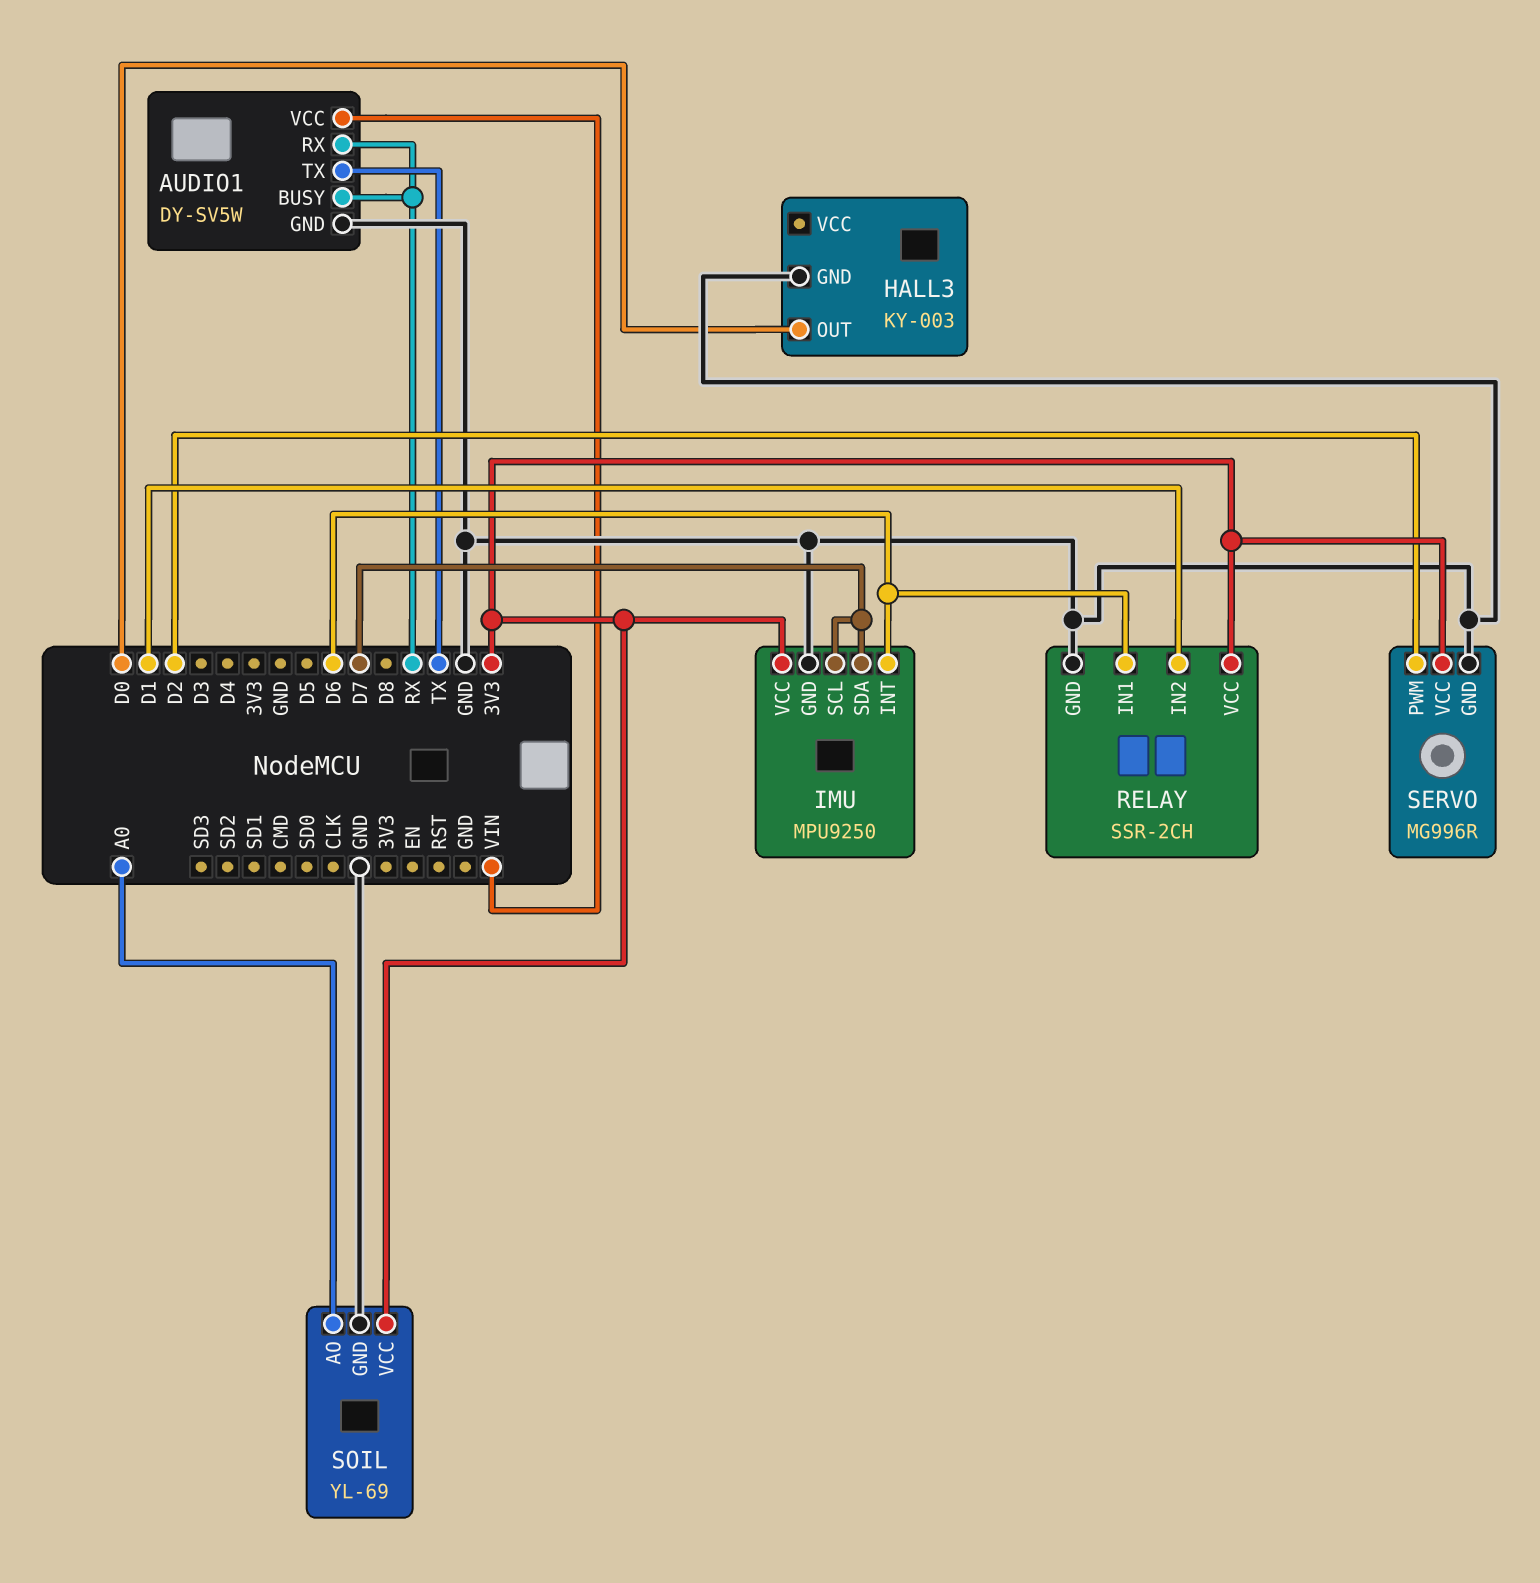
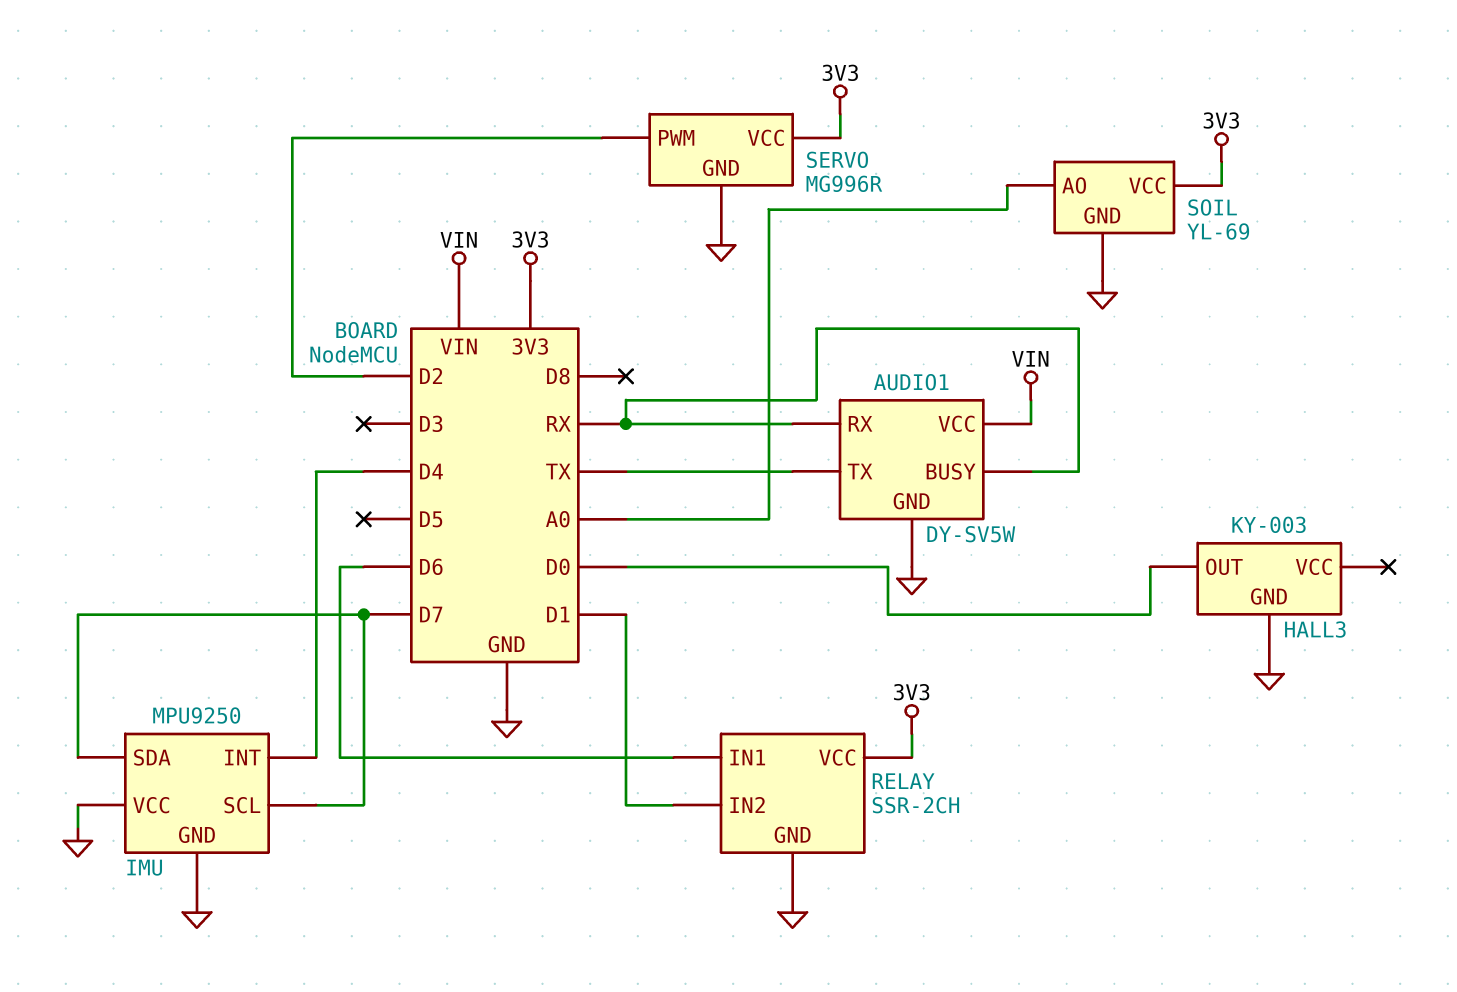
IMU pin INT: D6 -> D4
IMU pin VCC: 3V3 -> GND

